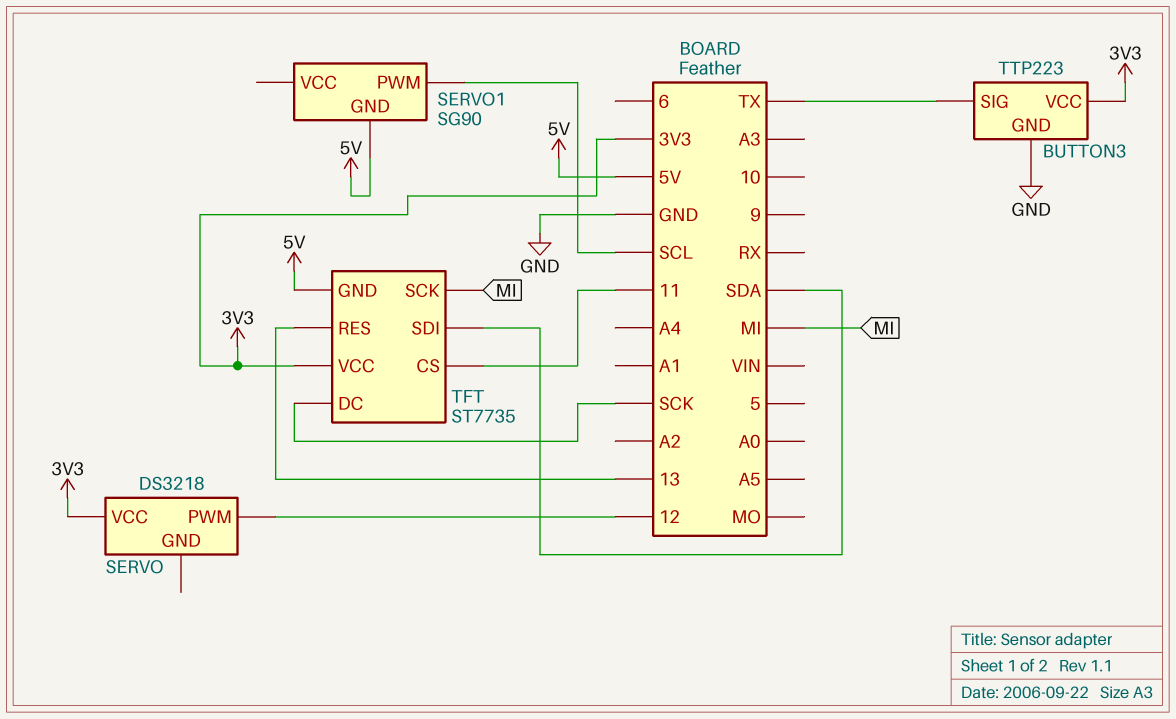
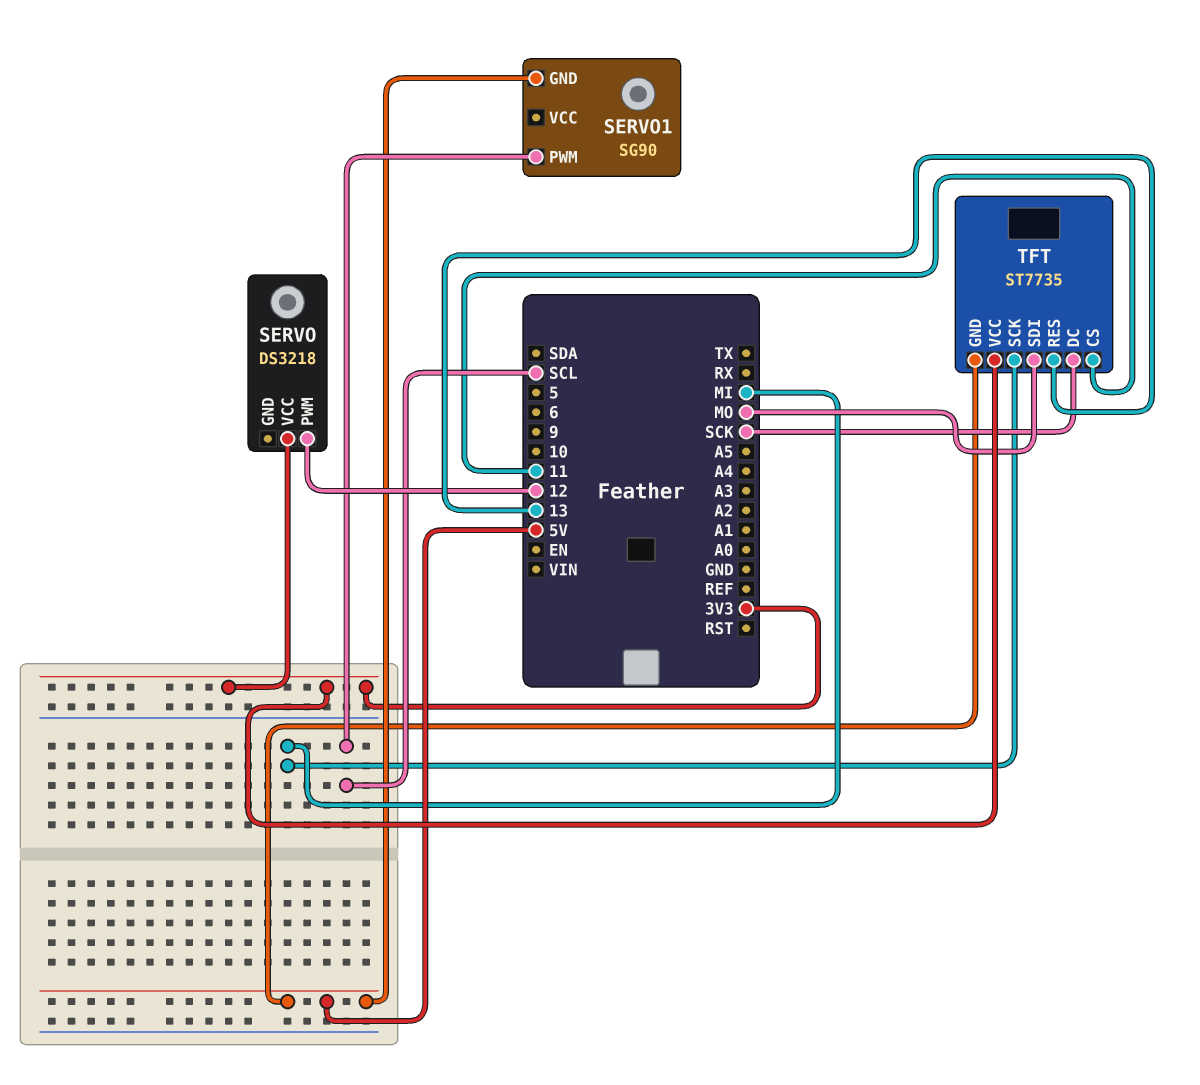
BUTTON3: TTP223 -> none
BUTTON3 pin GND: GND -> none
BUTTON3 pin SIG: TX -> none
BUTTON3 pin VCC: 3V3 -> none
TFT pin SDI: SDA -> MO

